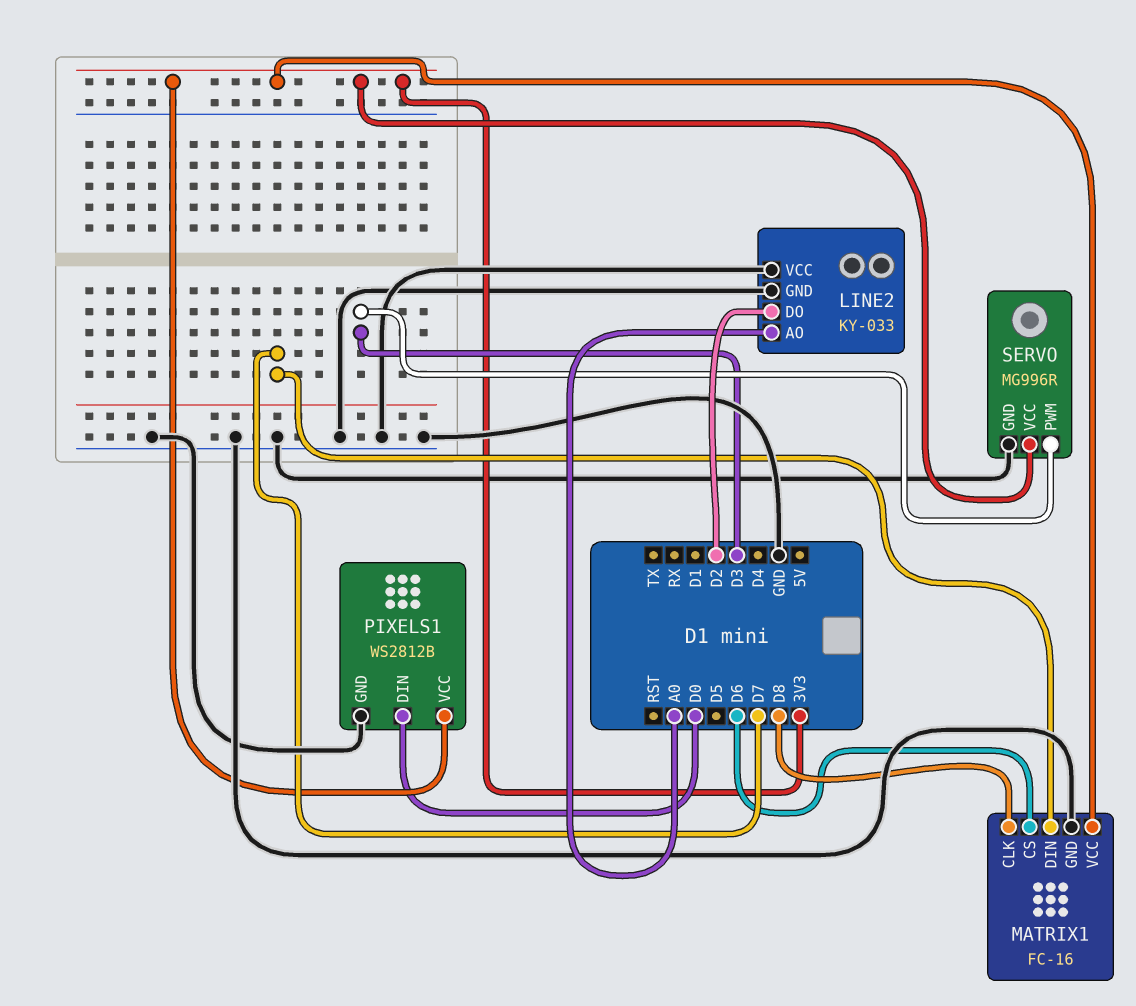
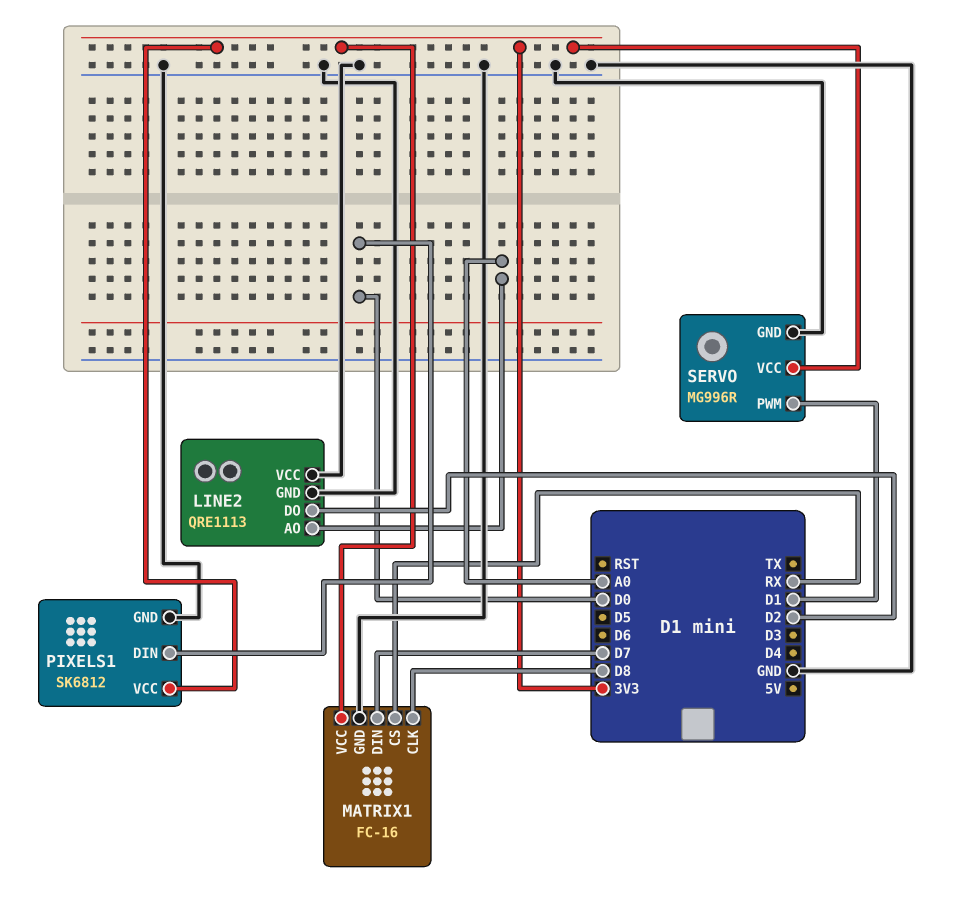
LINE2: KY-033 -> QRE1113
MATRIX1 pin CS: D6 -> RX
PIXELS1: WS2812B -> SK6812
SERVO pin PWM: D3 -> D1

